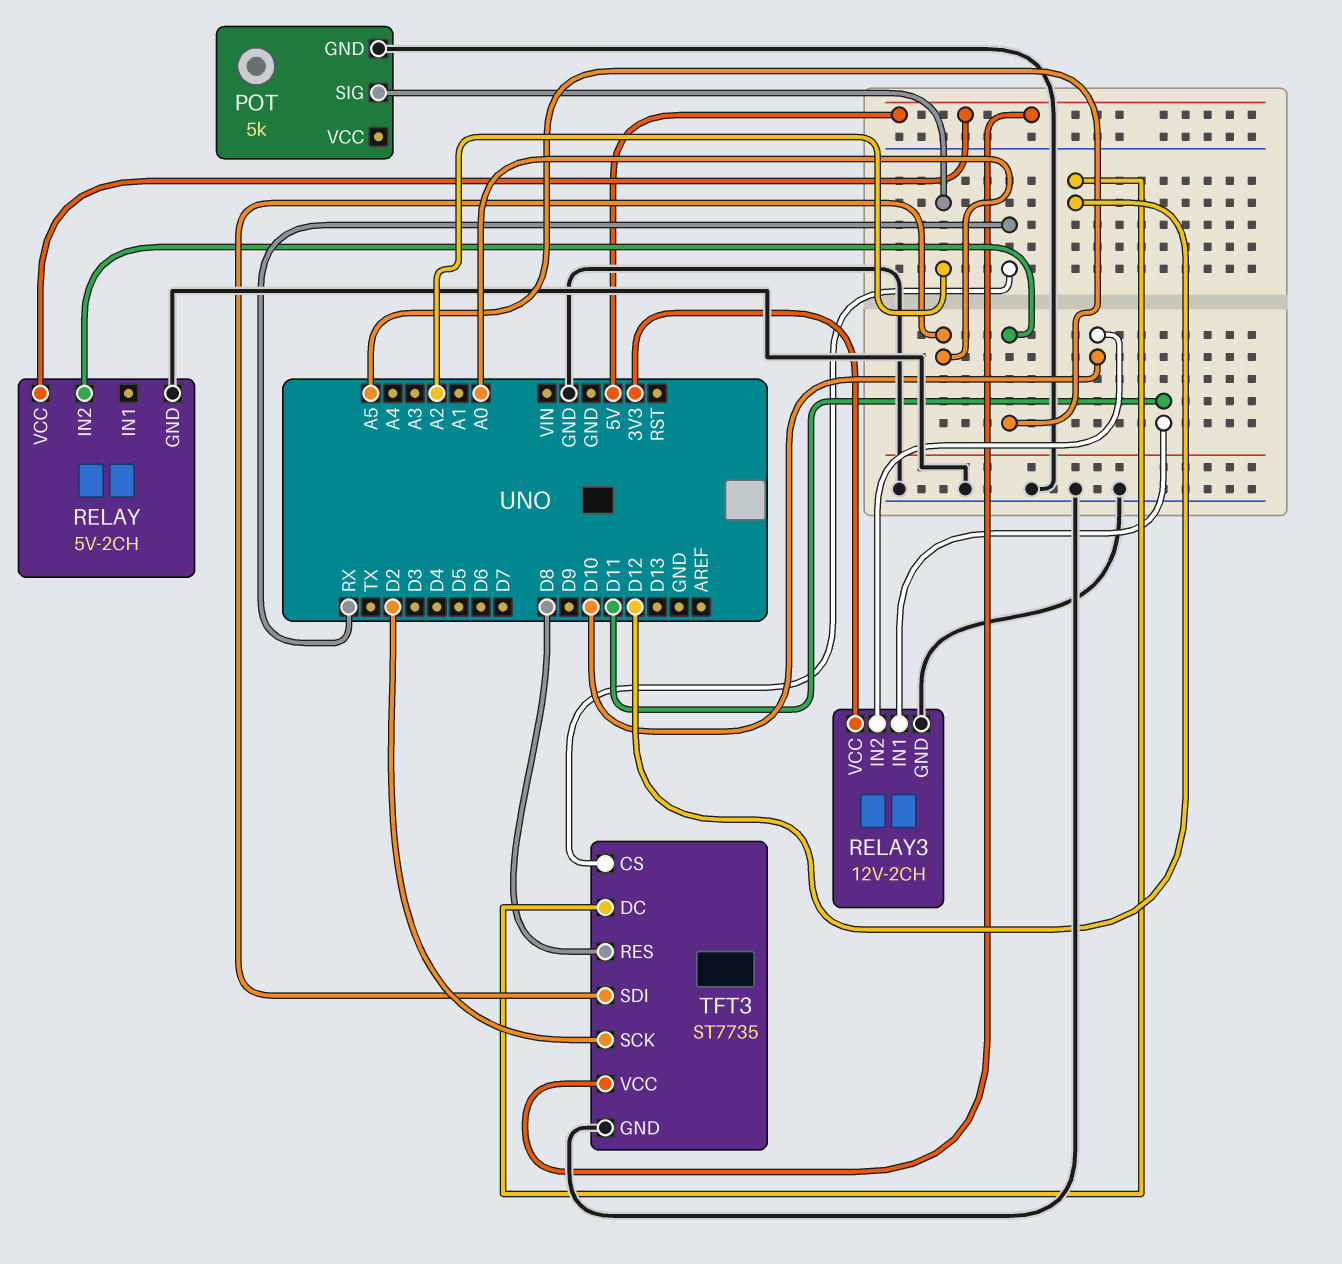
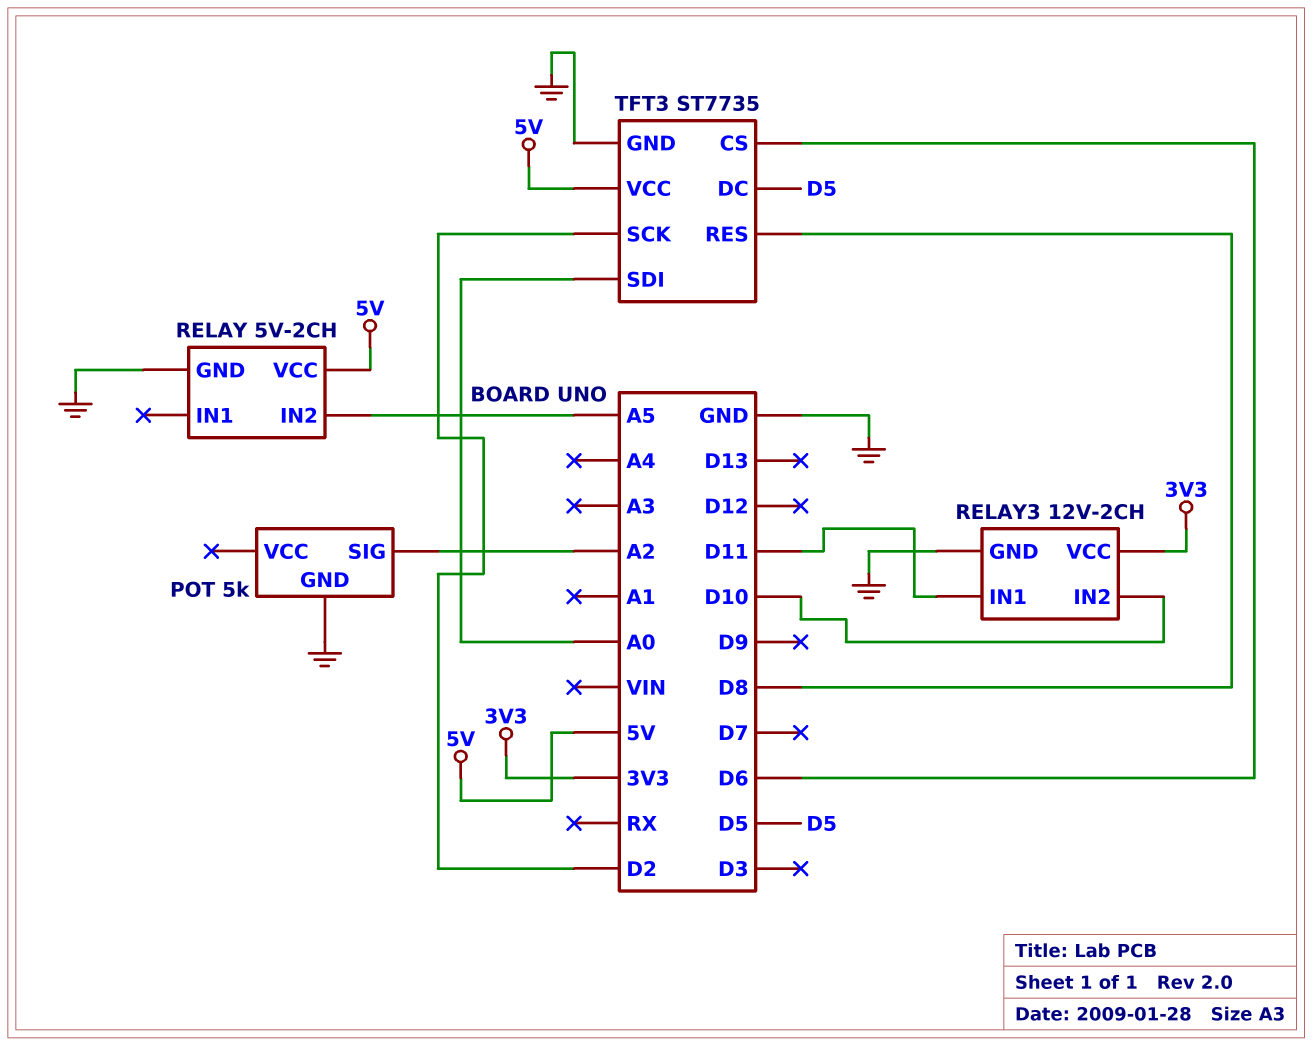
TFT3 pin CS: RX -> D6
TFT3 pin DC: D12 -> D5

